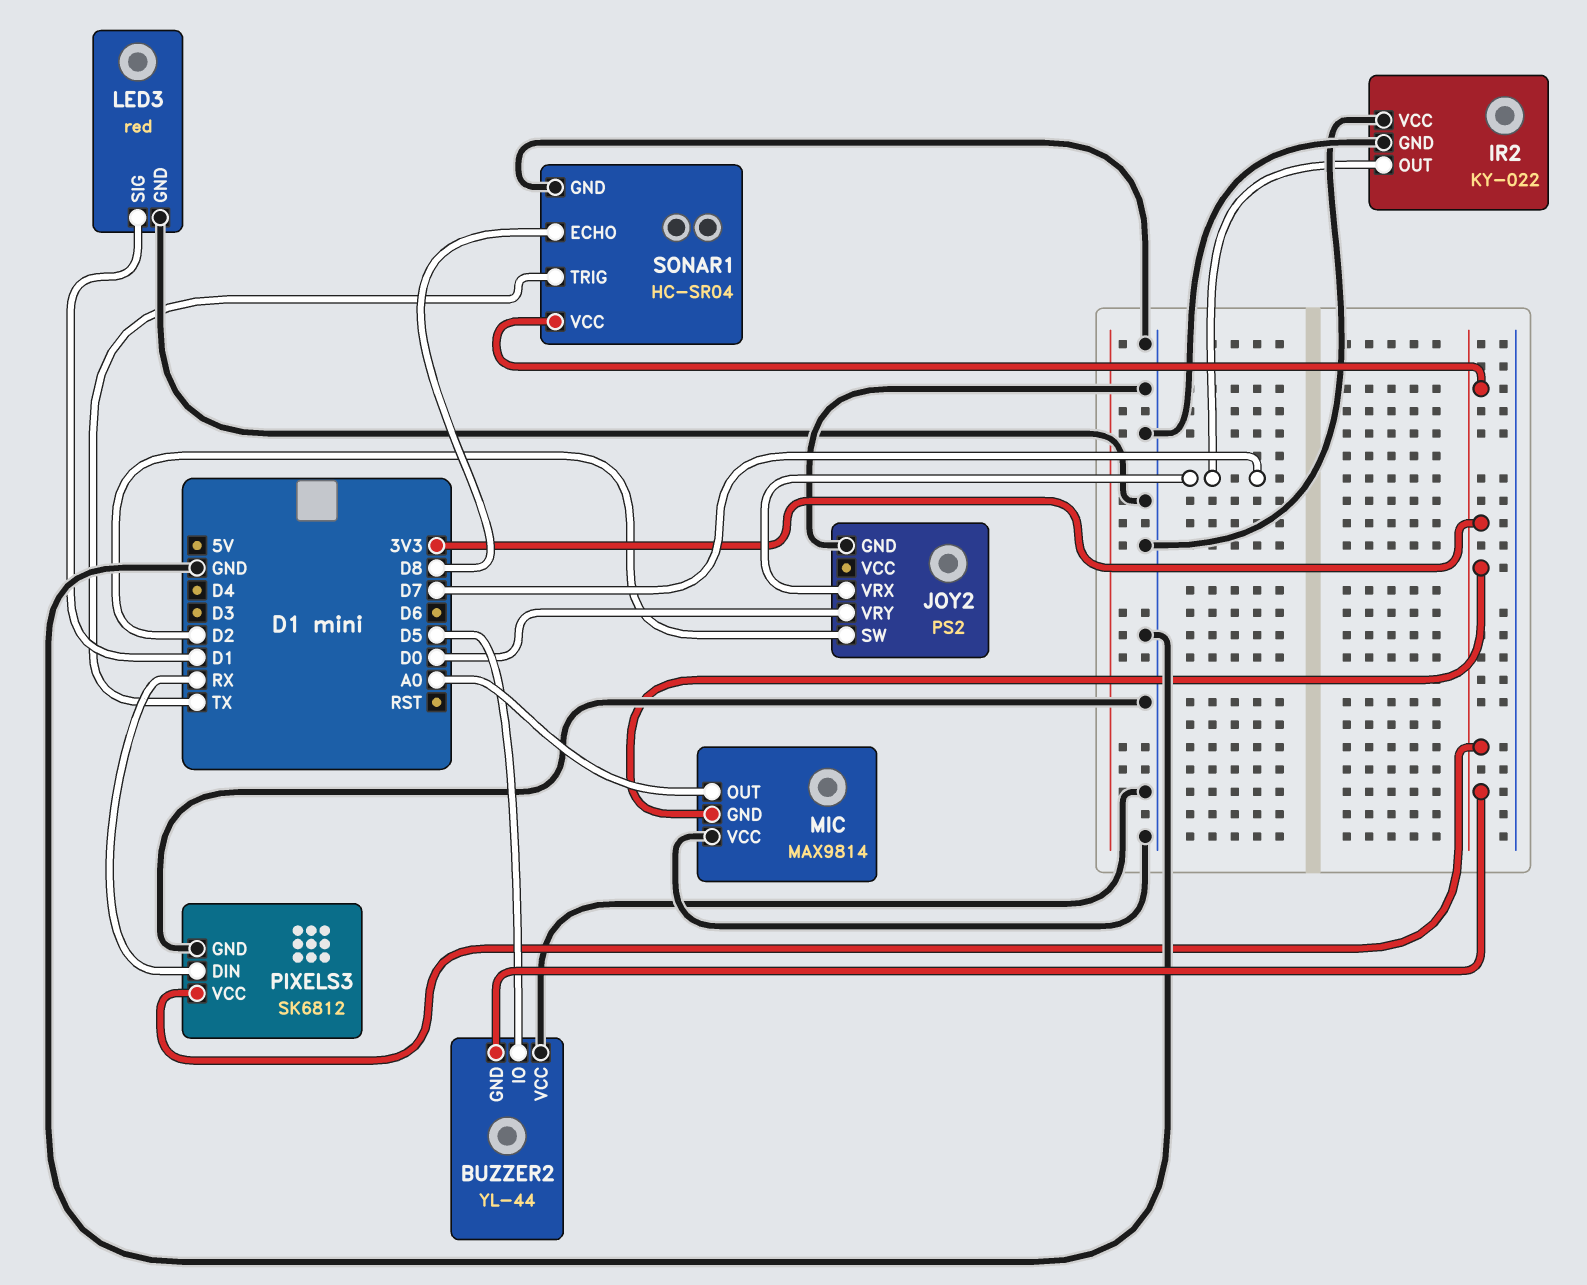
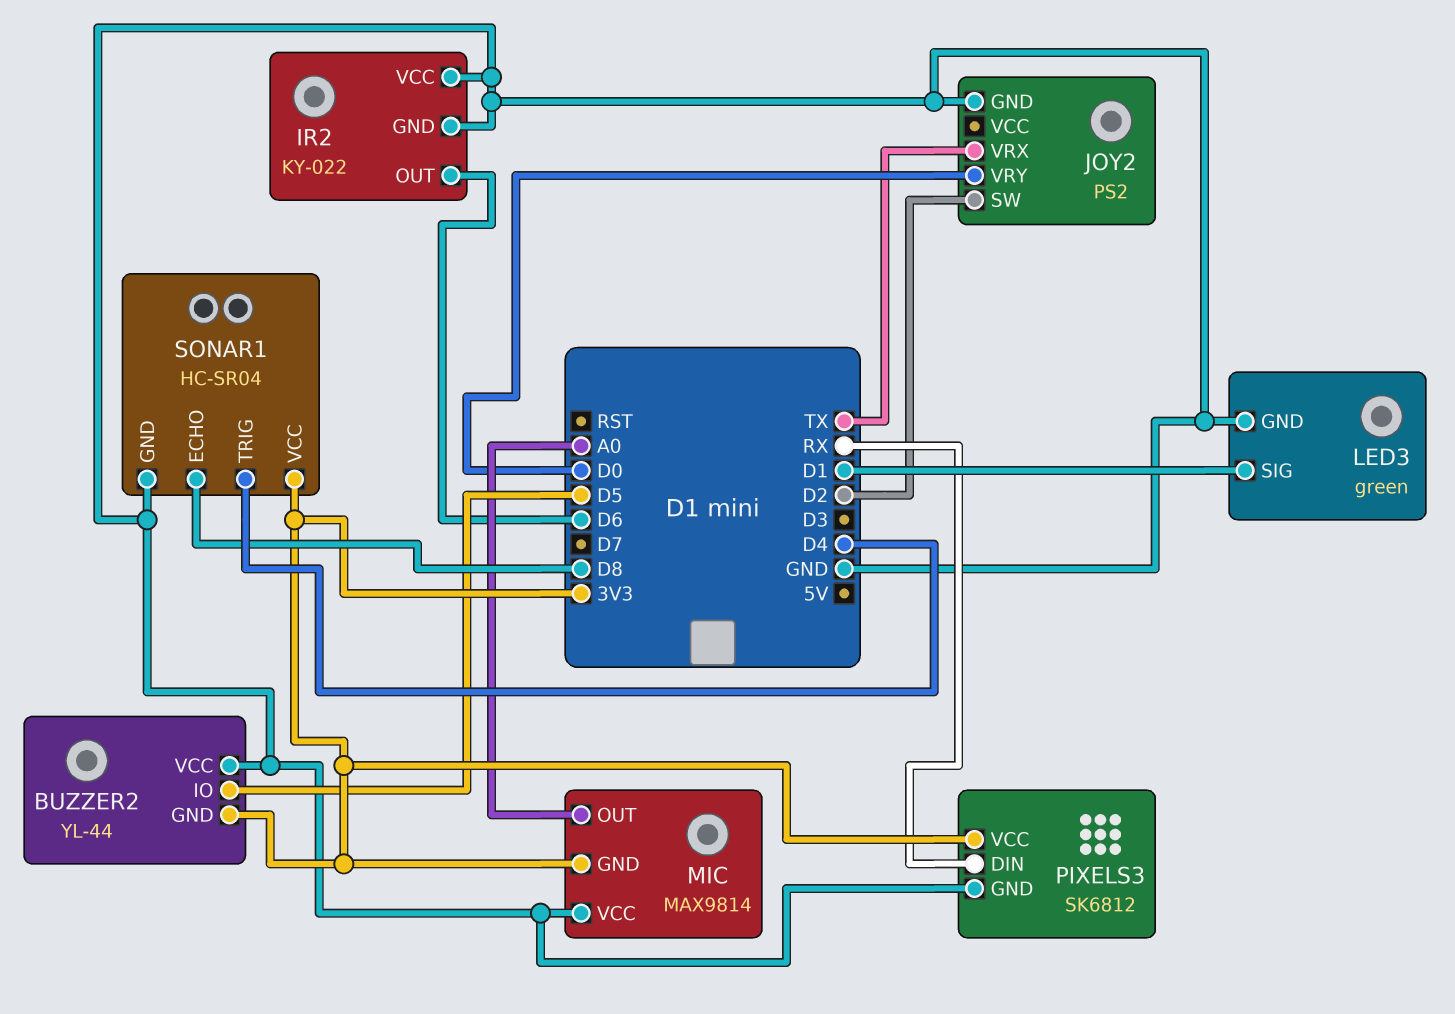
IR2 pin OUT: D7 -> D6
JOY2 pin VRX: D7 -> TX
LED3: red -> green
SONAR1 pin TRIG: TX -> D4

